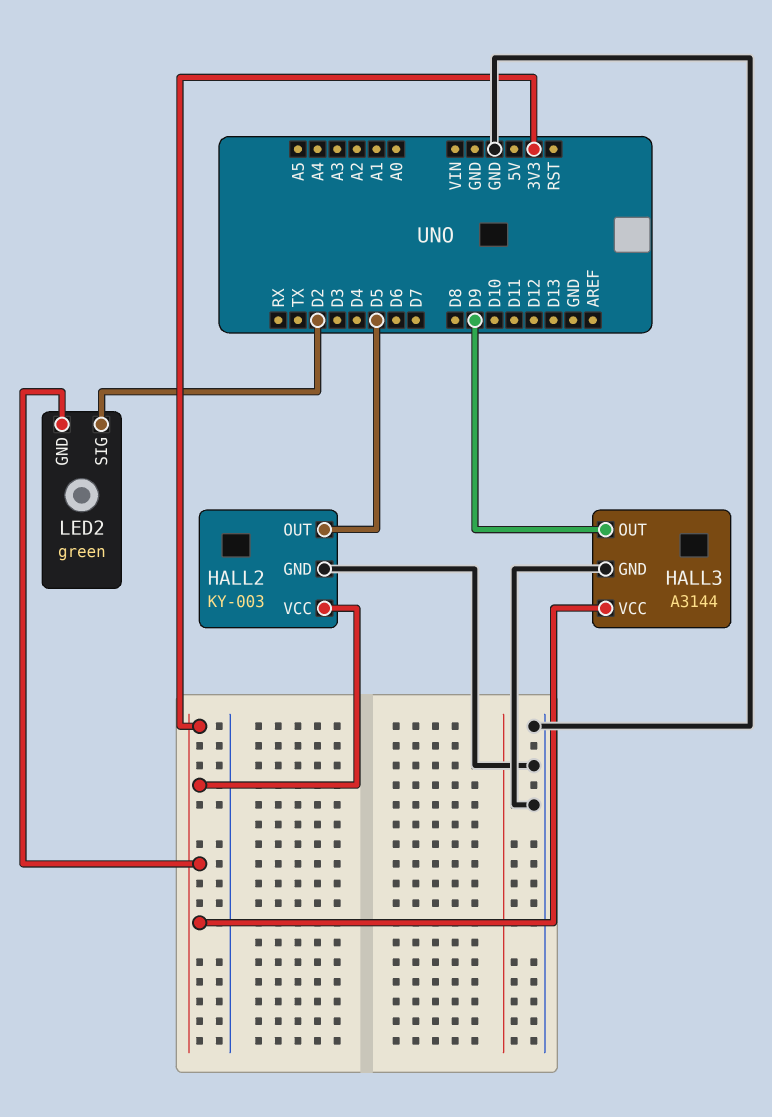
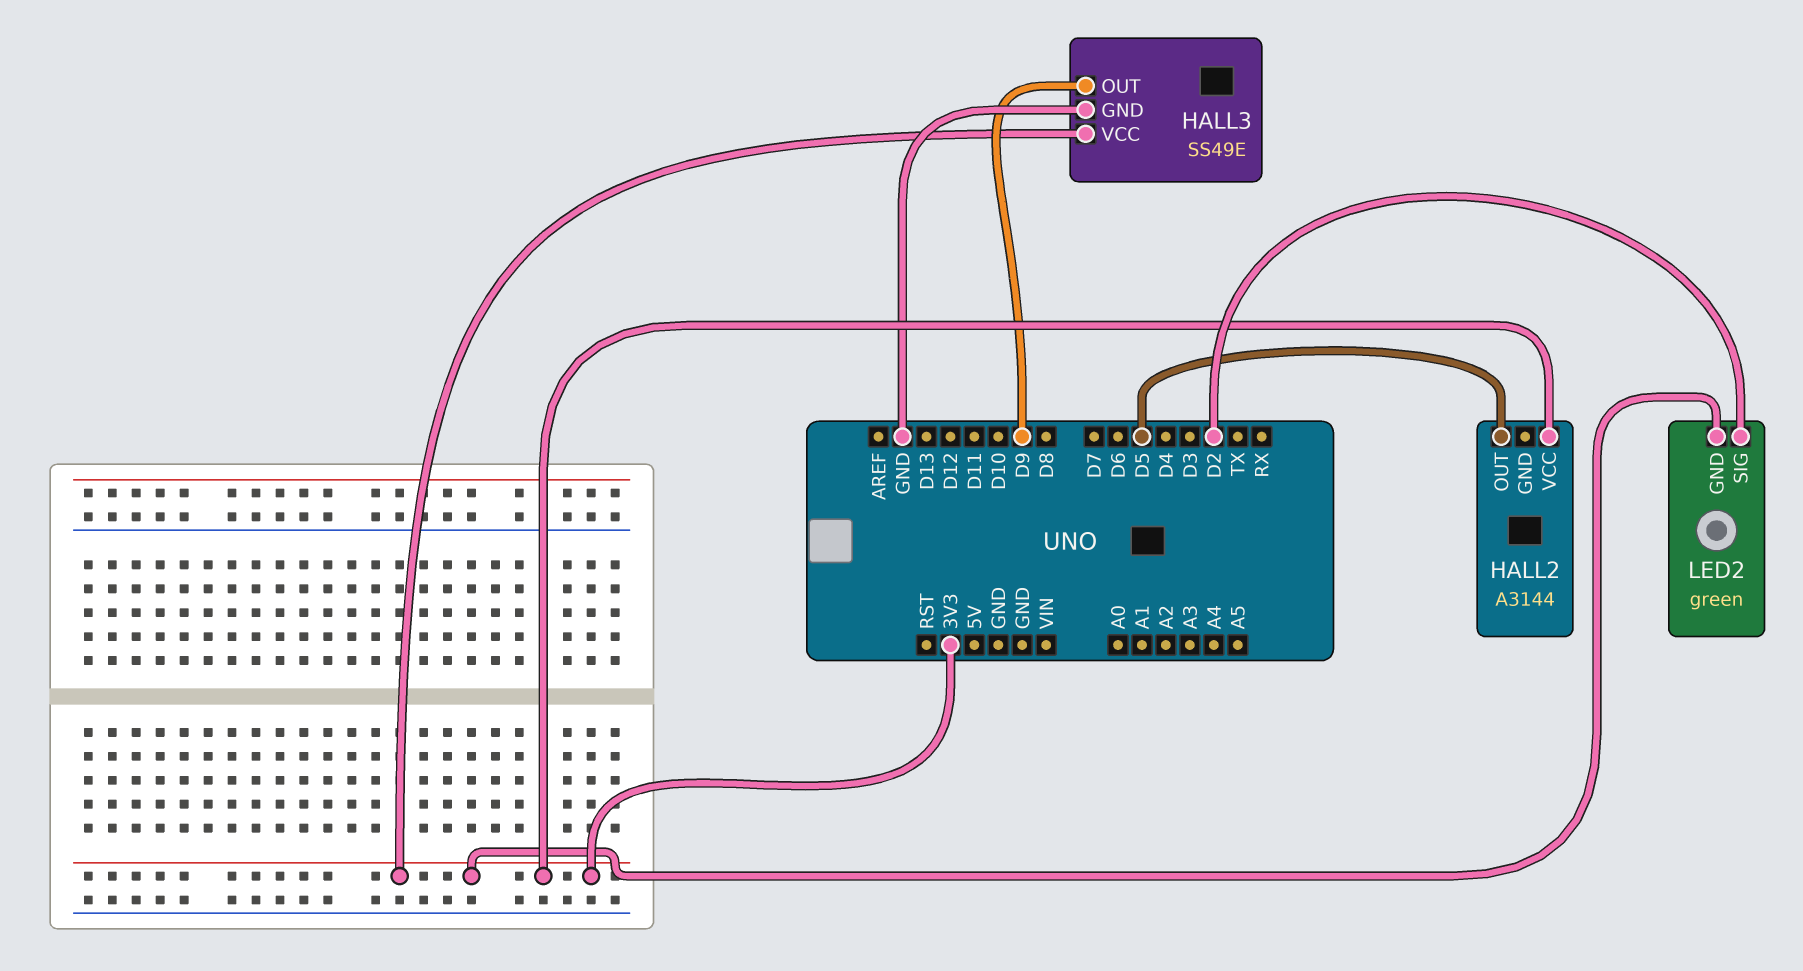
HALL2: KY-003 -> A3144
HALL2 pin GND: GND -> none
HALL3: A3144 -> SS49E

